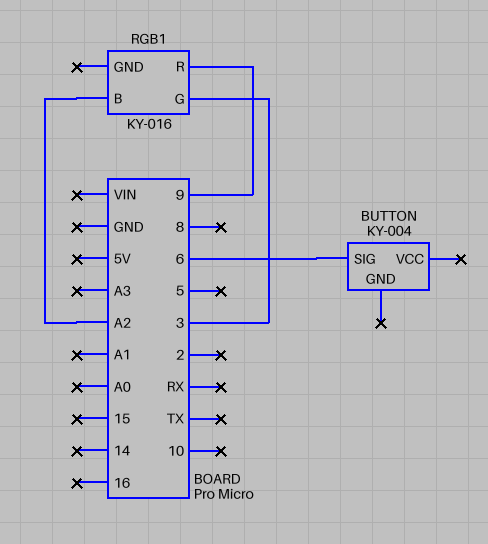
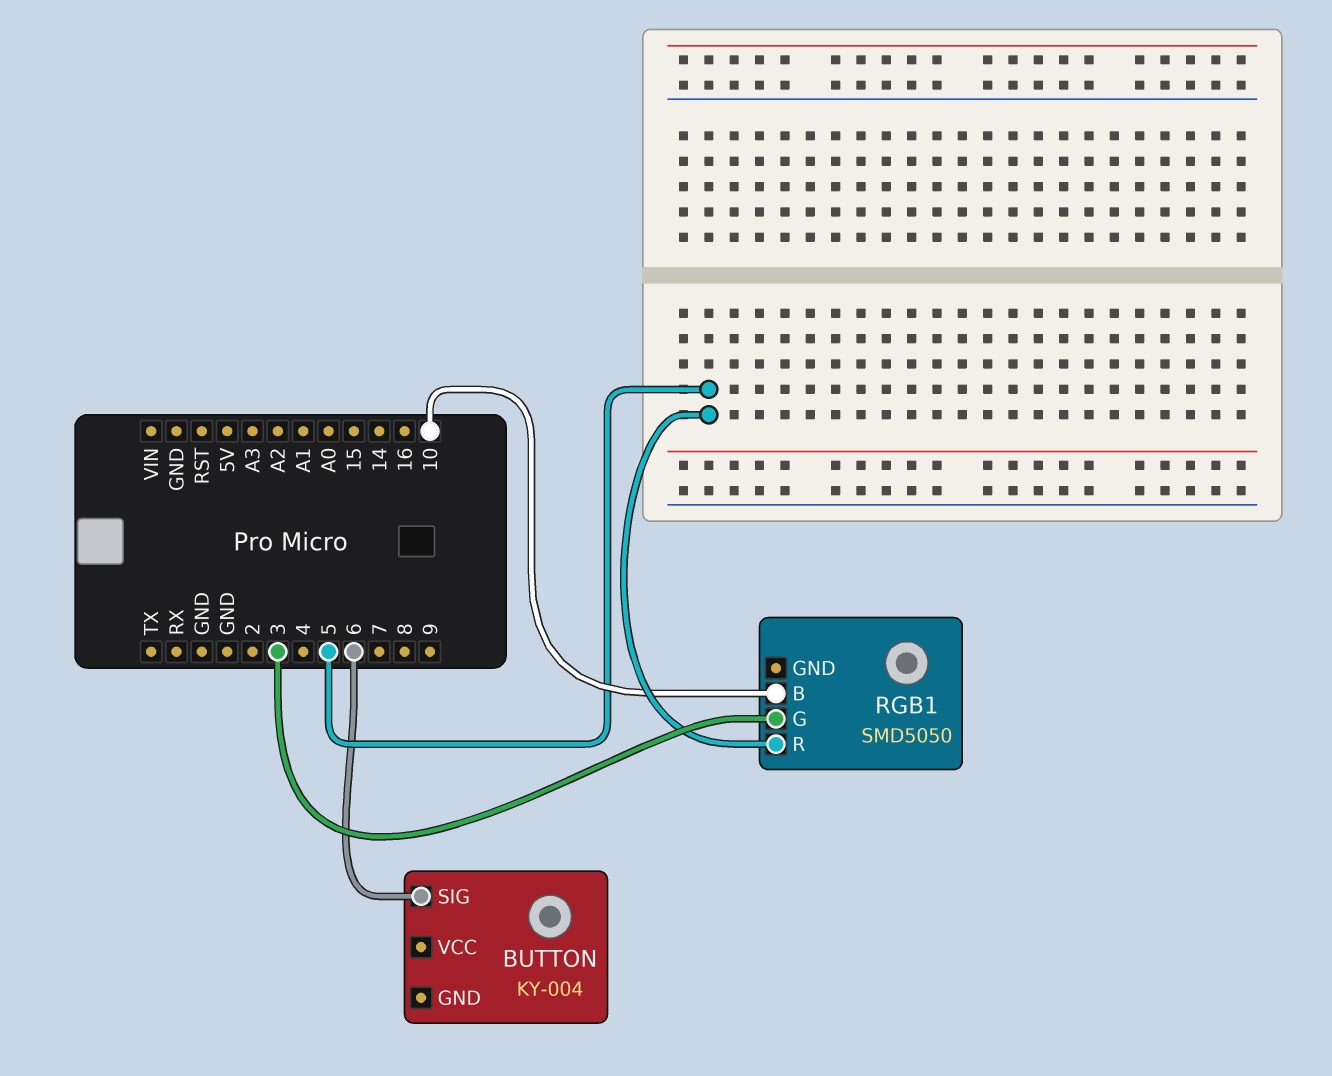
RGB1: KY-016 -> SMD5050
RGB1 pin B: A2 -> 10
RGB1 pin R: 9 -> 5

